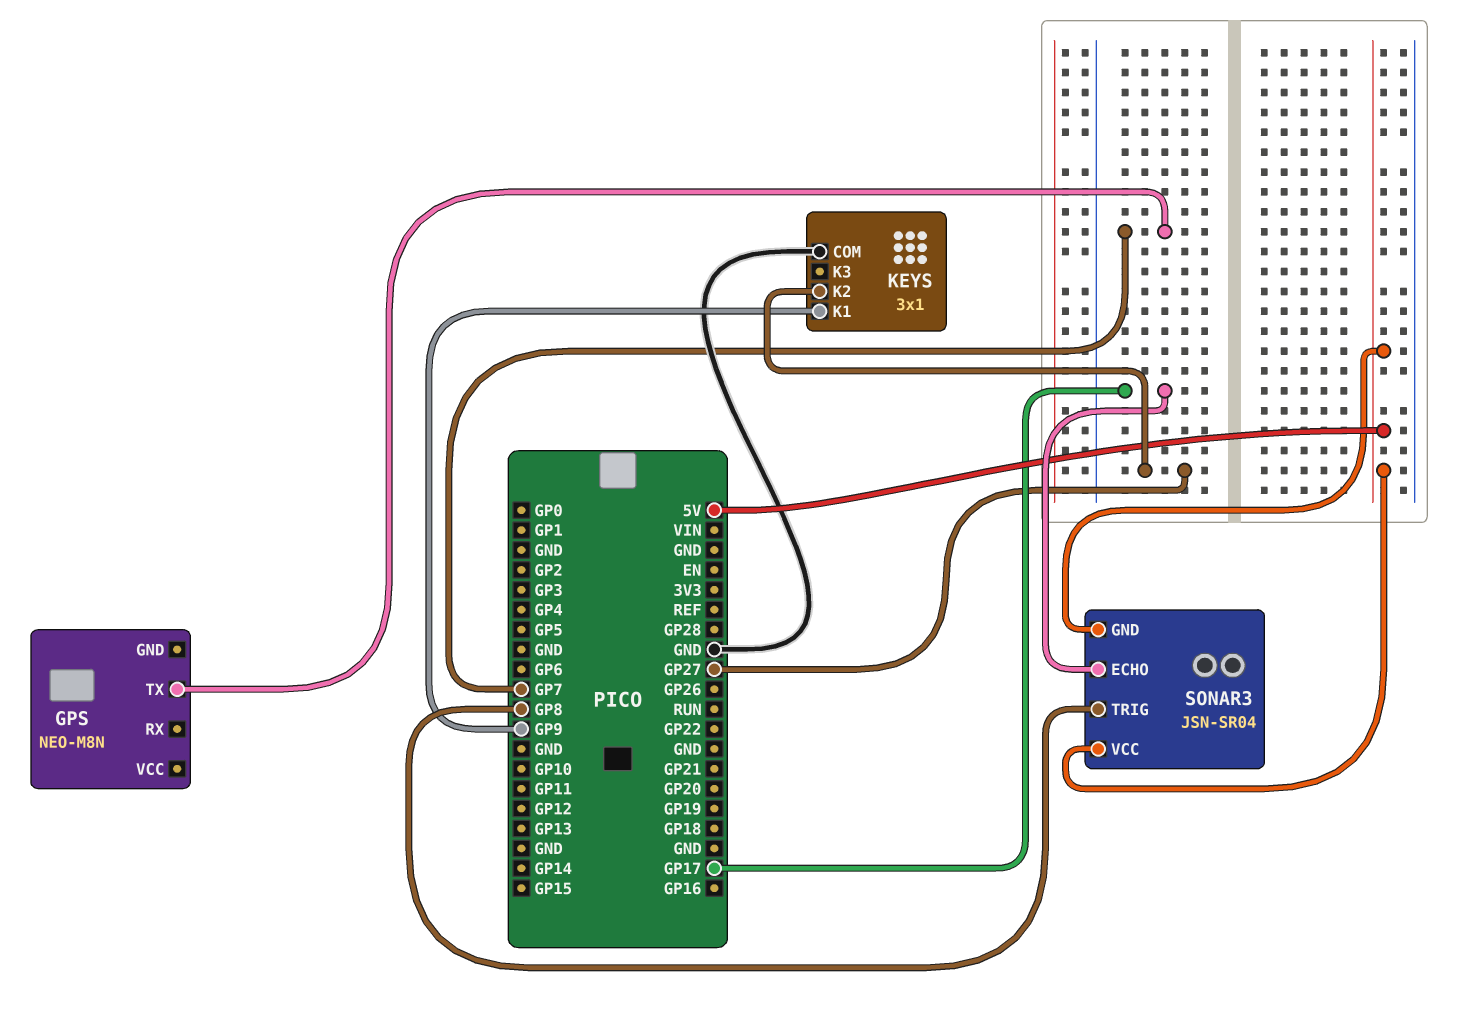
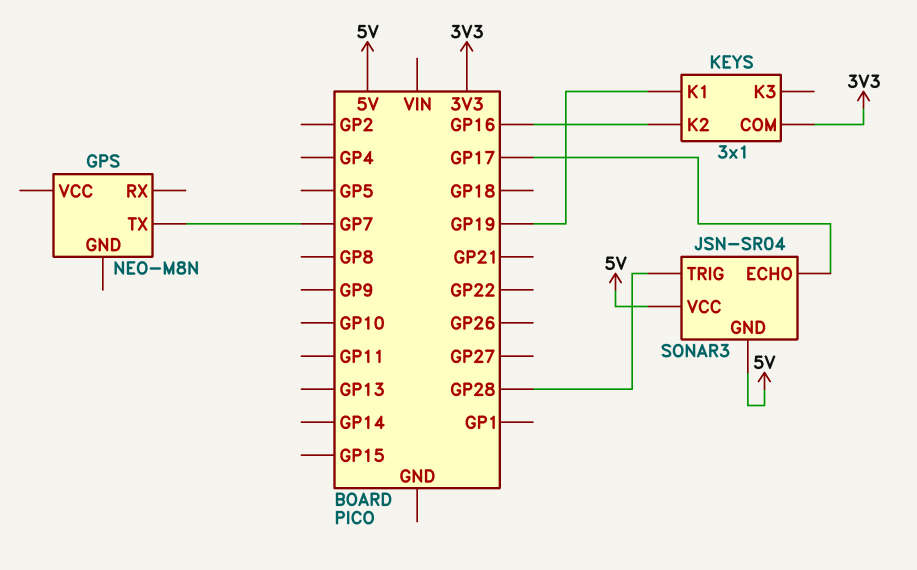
KEYS pin COM: GND -> 3V3
KEYS pin K1: GP9 -> GP19
KEYS pin K2: GP27 -> GP16
SONAR3 pin TRIG: GP8 -> GP28

